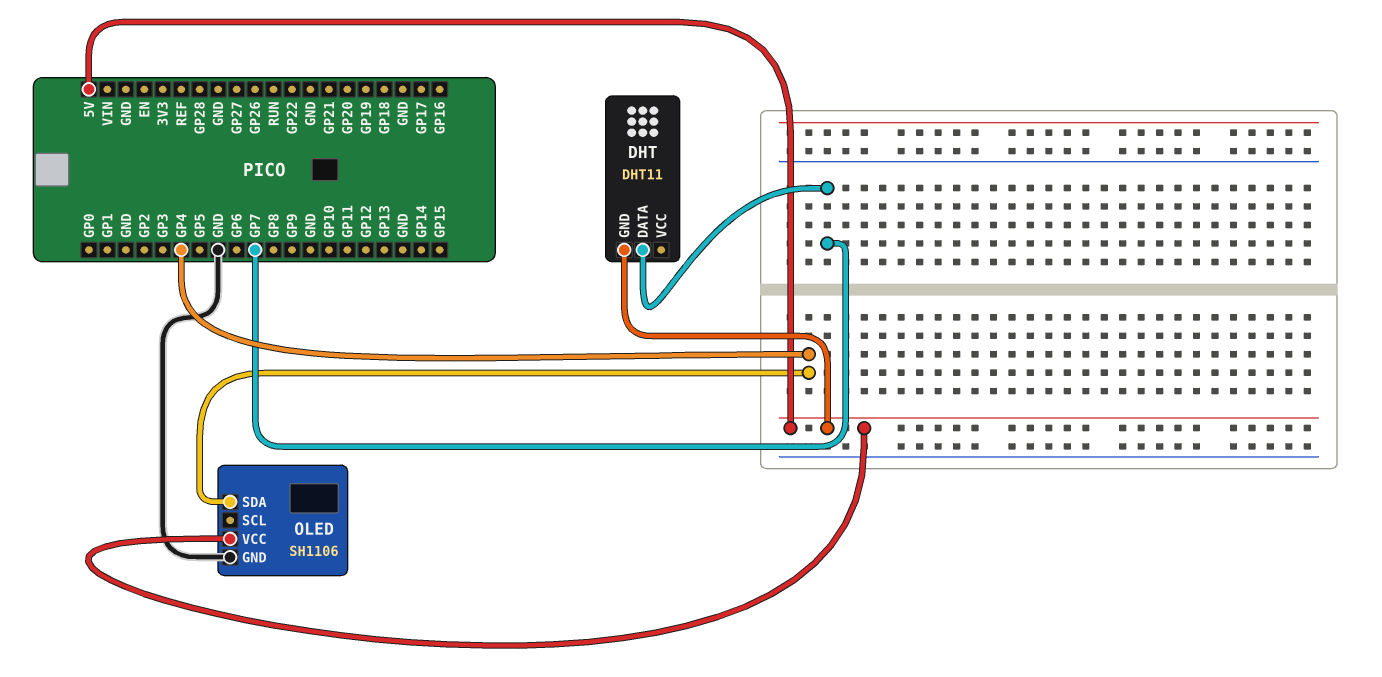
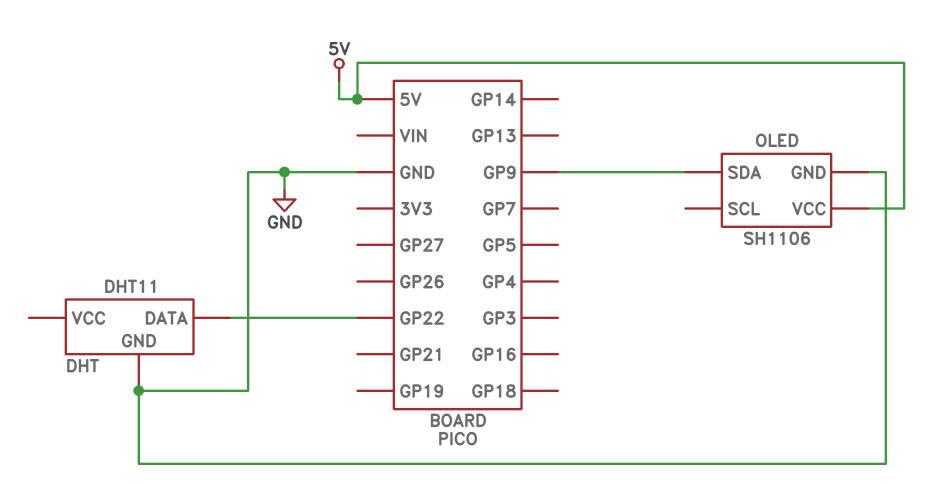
DHT pin DATA: GP7 -> GP22
DHT pin GND: 5V -> GND
OLED pin SDA: GP4 -> GP9

